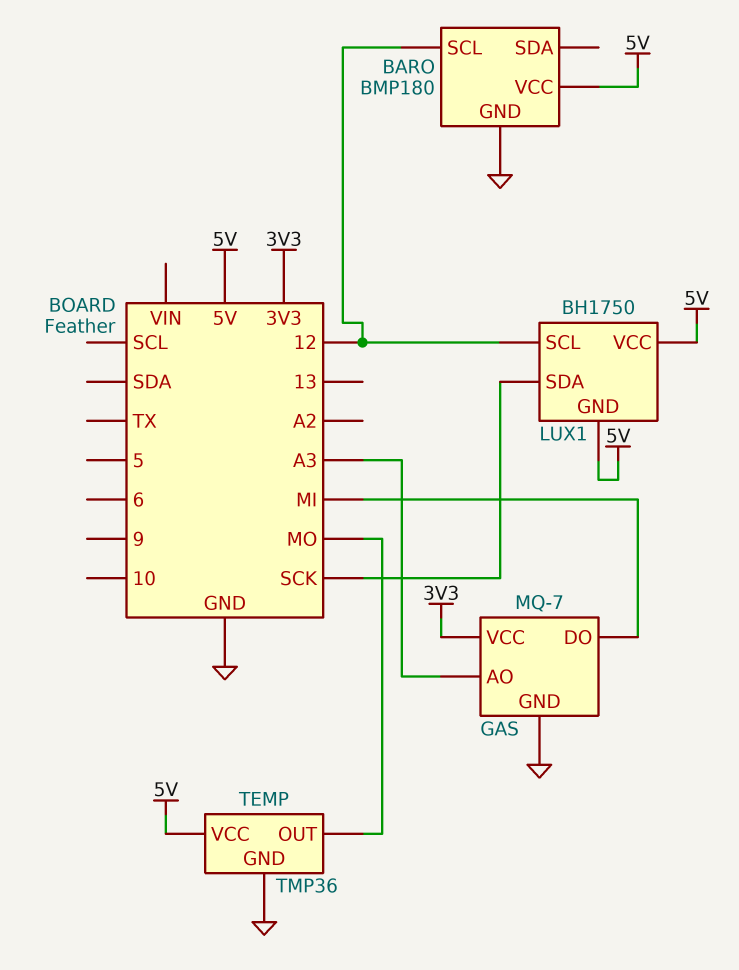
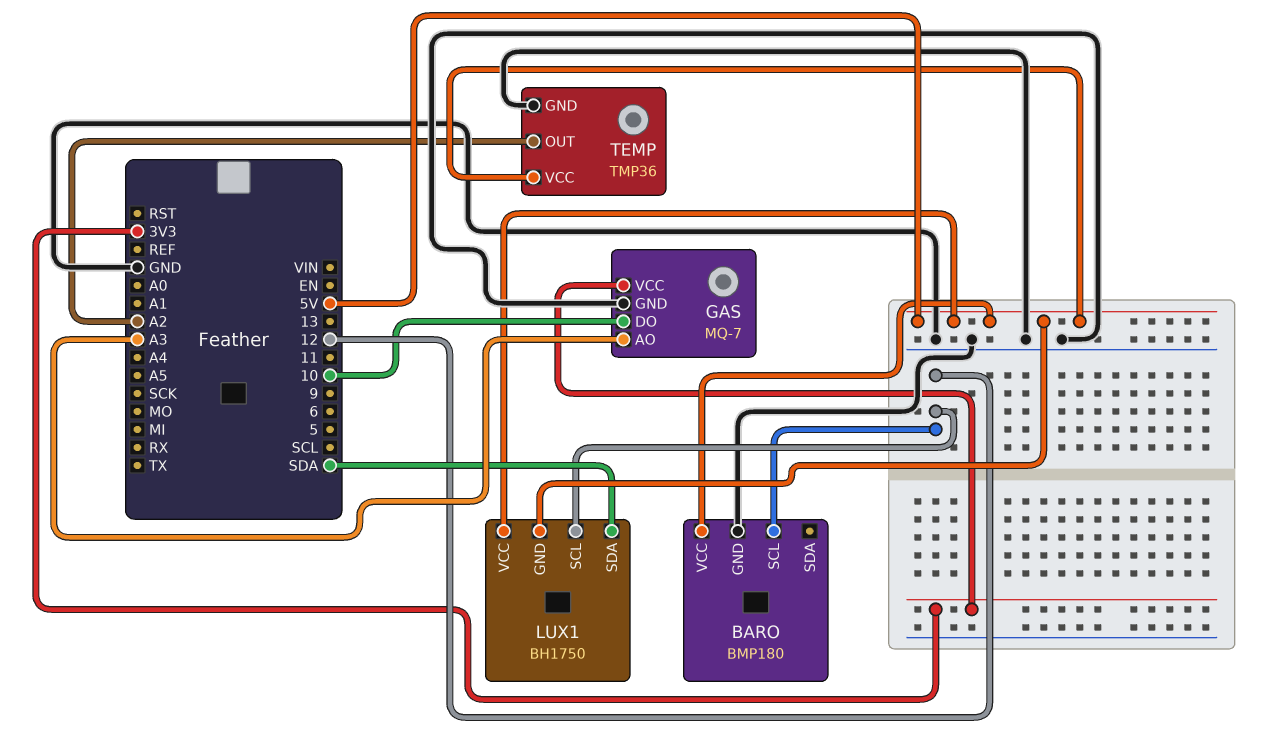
GAS pin DO: MI -> 10
LUX1 pin SDA: SCK -> SDA
TEMP pin OUT: MO -> A2

